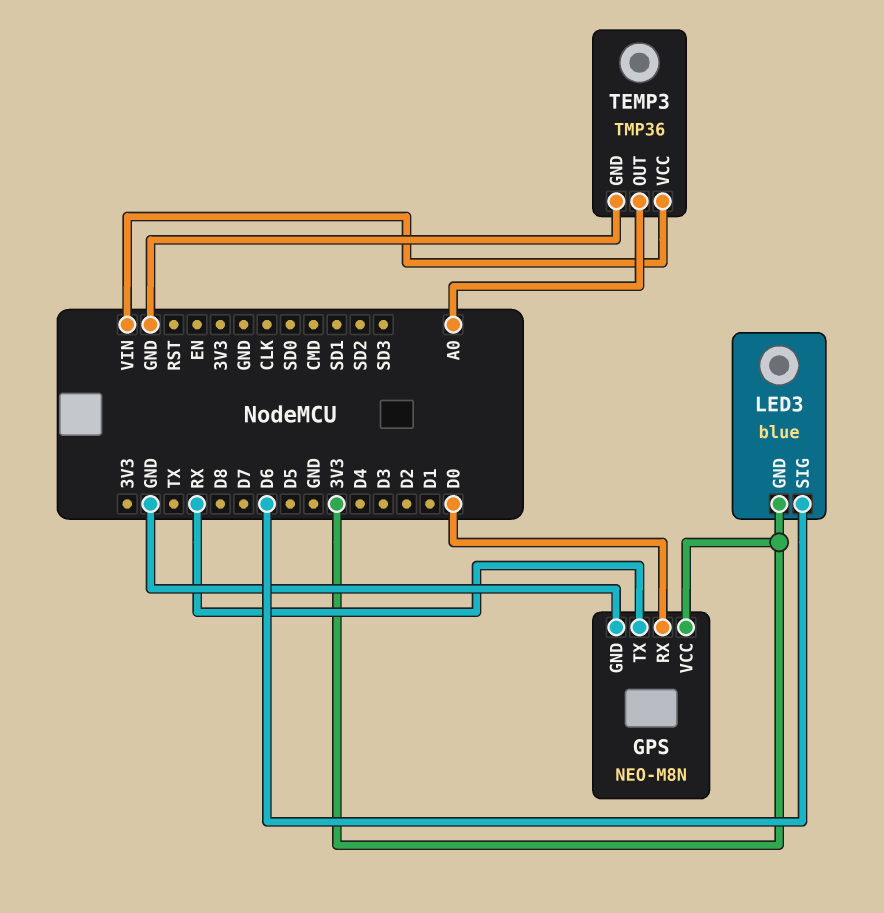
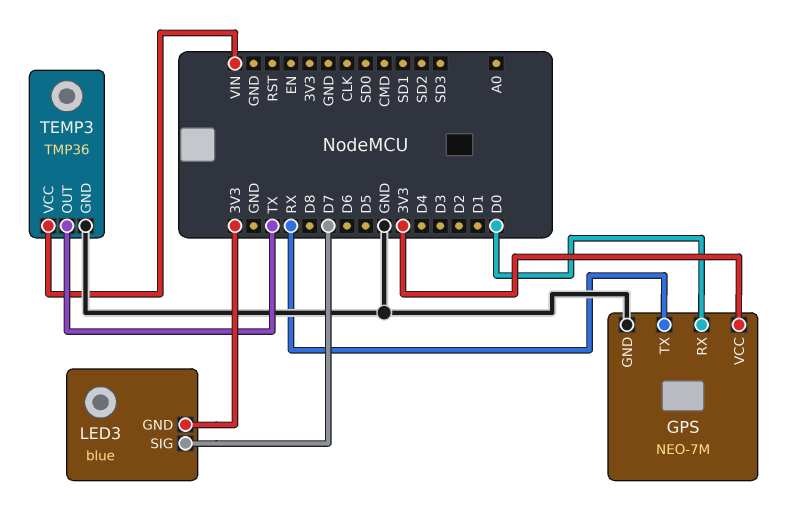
GPS: NEO-M8N -> NEO-7M
LED3 pin SIG: D6 -> D7
TEMP3 pin OUT: A0 -> TX

